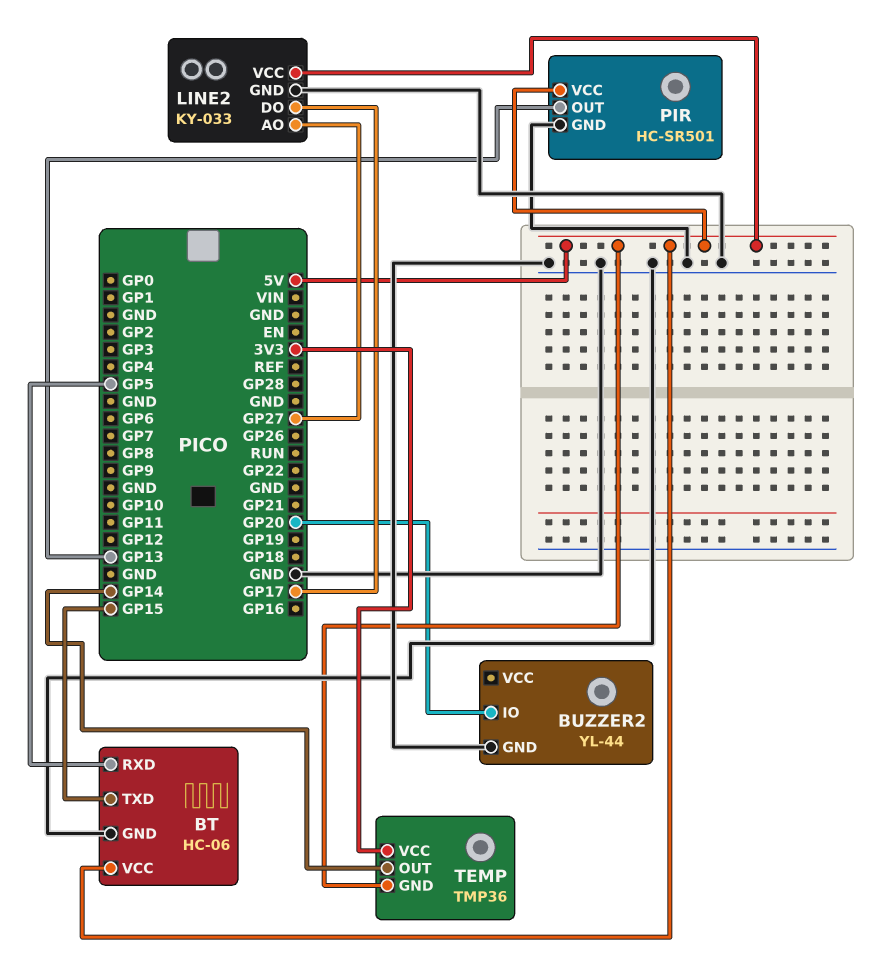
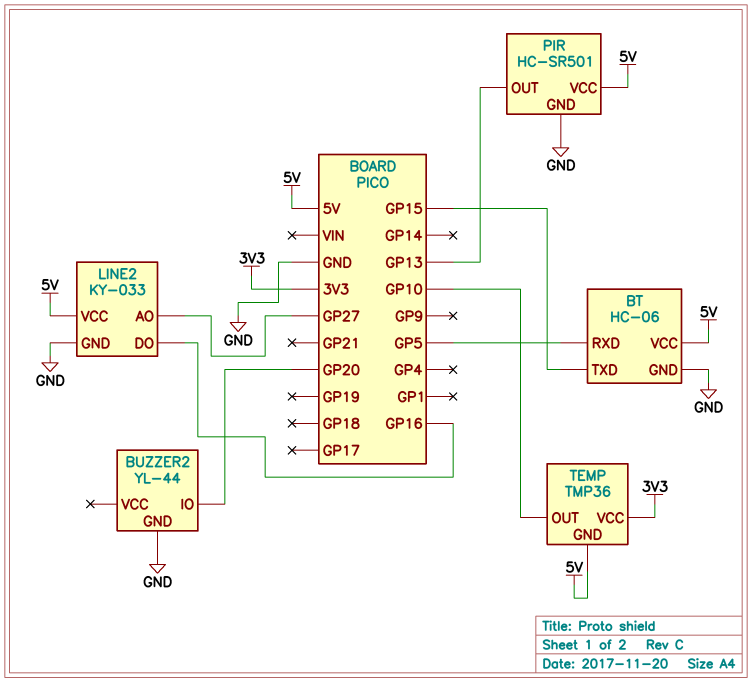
LINE2 pin DO: GP17 -> GP16
TEMP pin OUT: GP14 -> GP10

